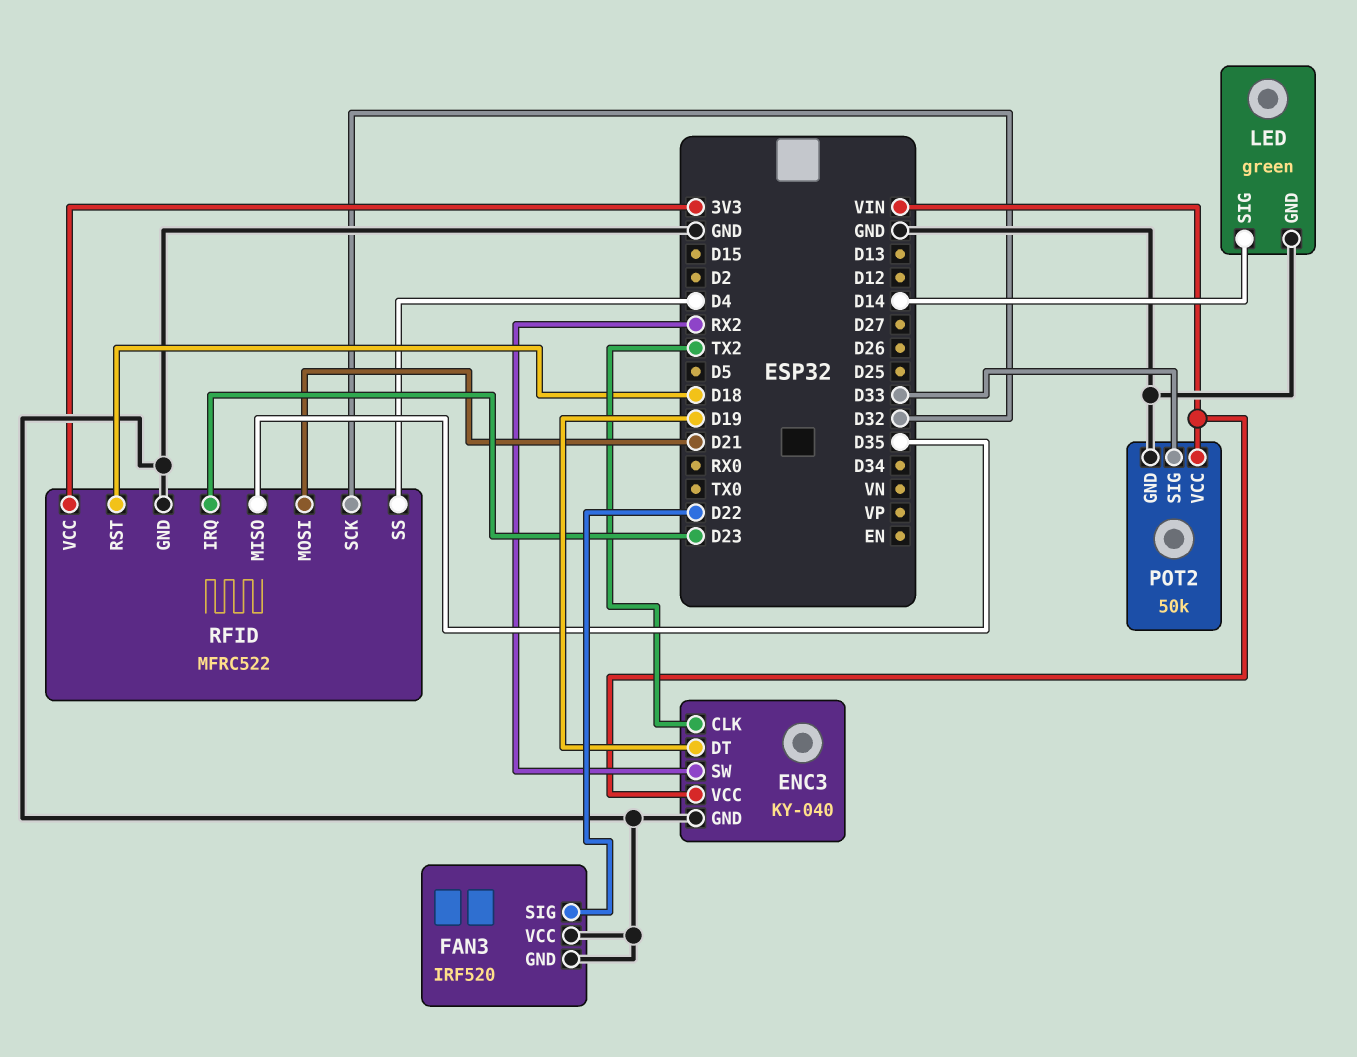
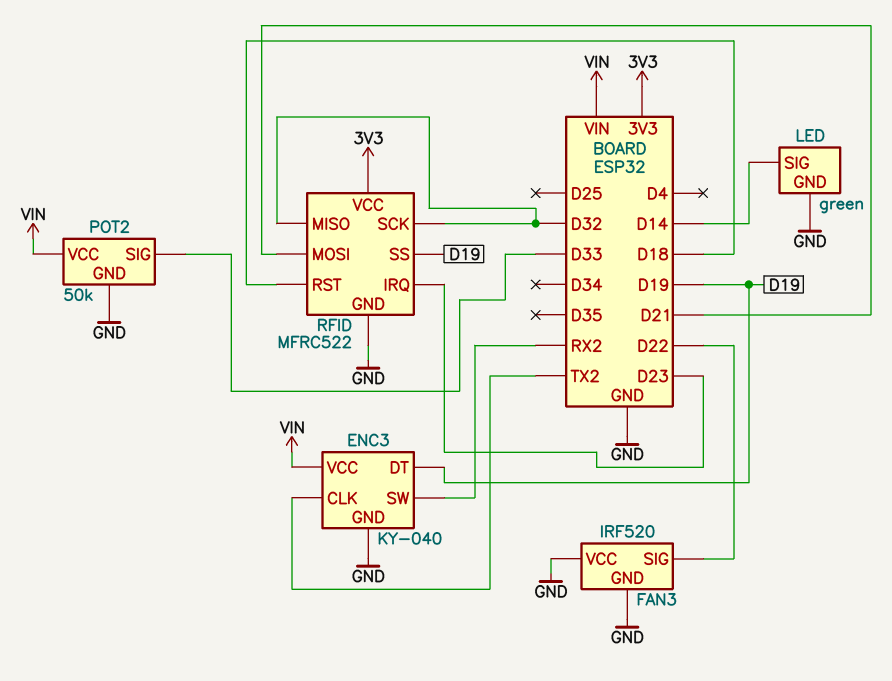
RFID pin MISO: D35 -> D32
RFID pin SS: D4 -> D19

